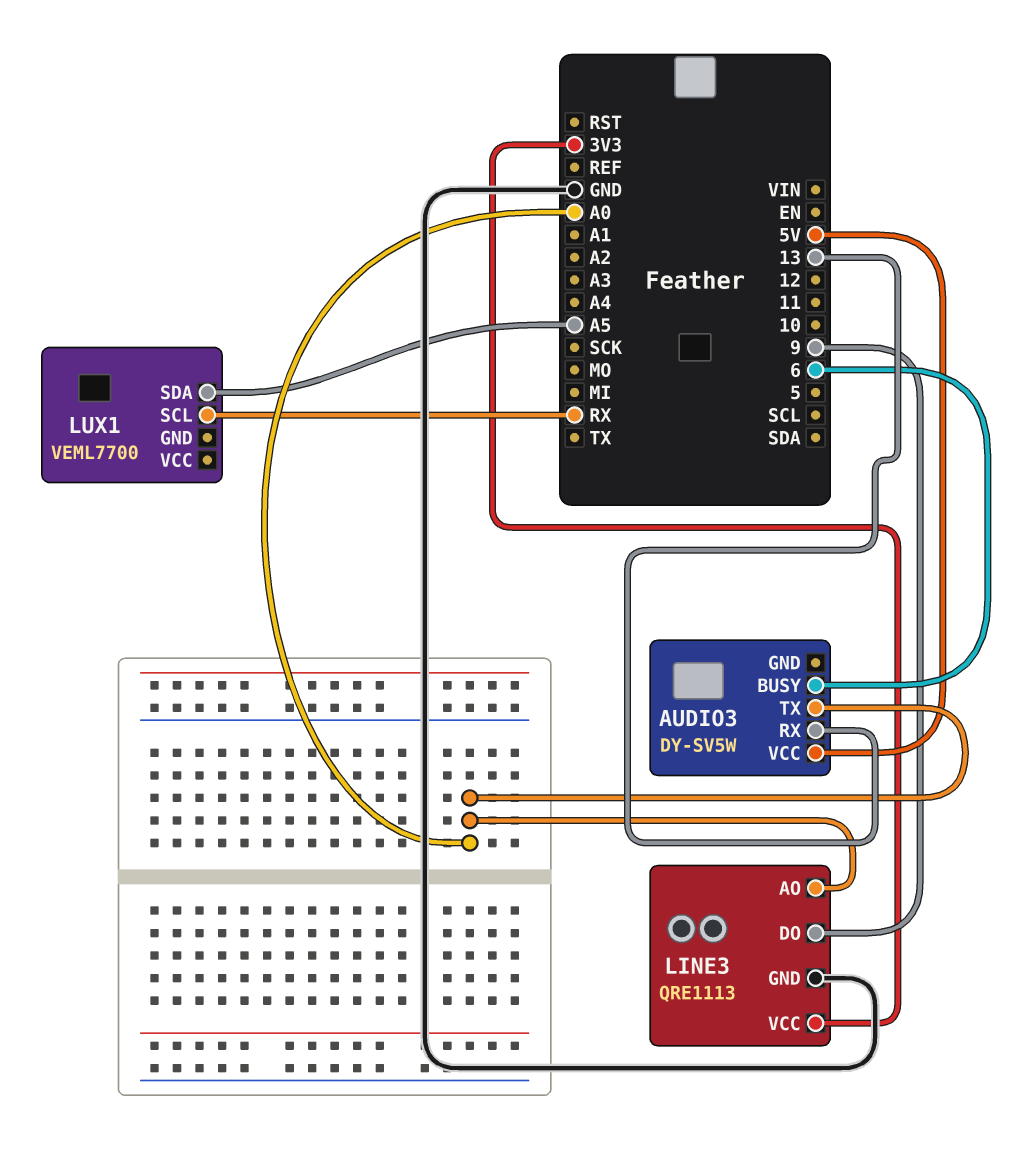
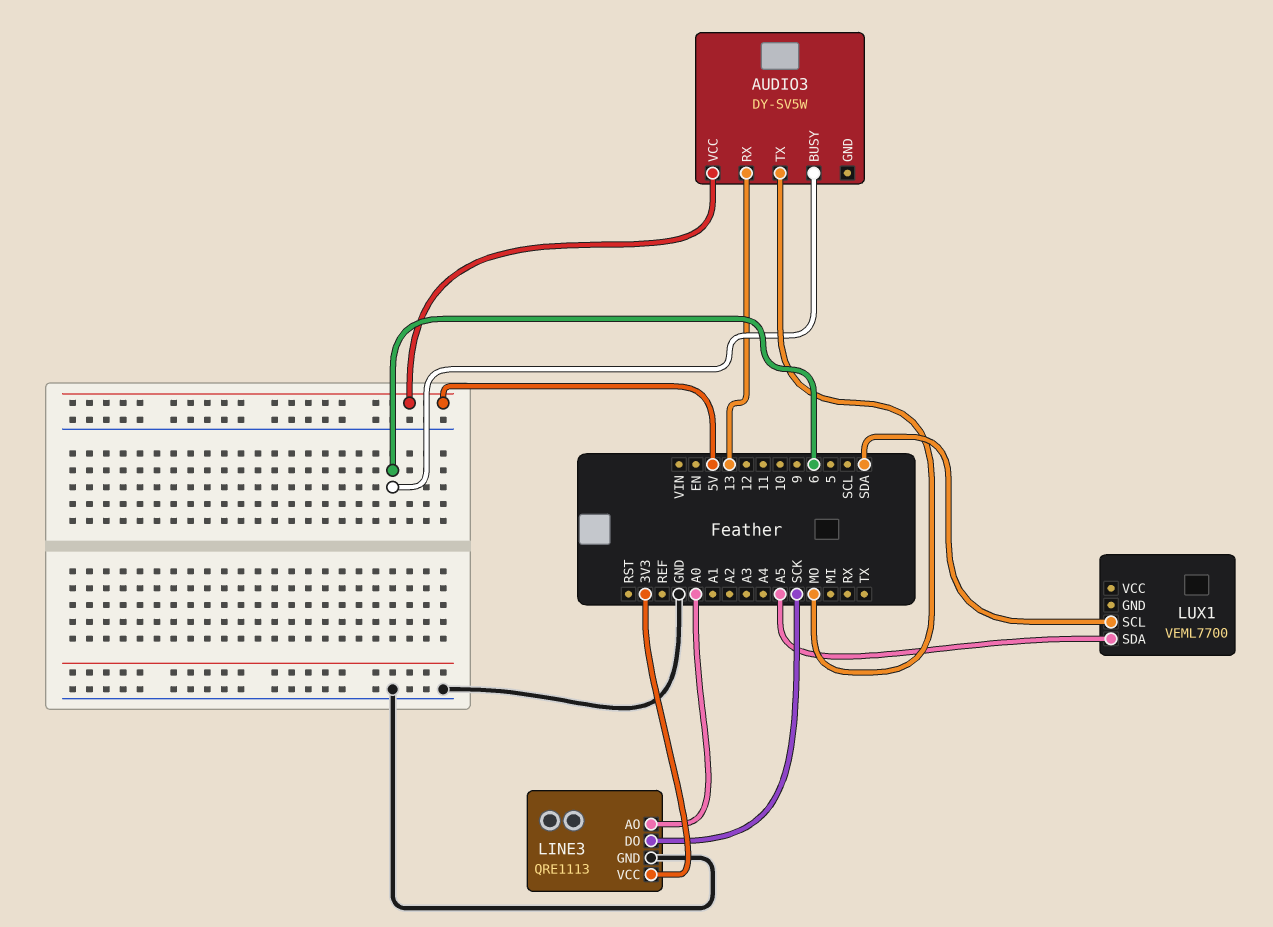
AUDIO3 pin TX: A0 -> MO
LINE3 pin DO: 9 -> SCK
LUX1 pin SCL: RX -> SDA

